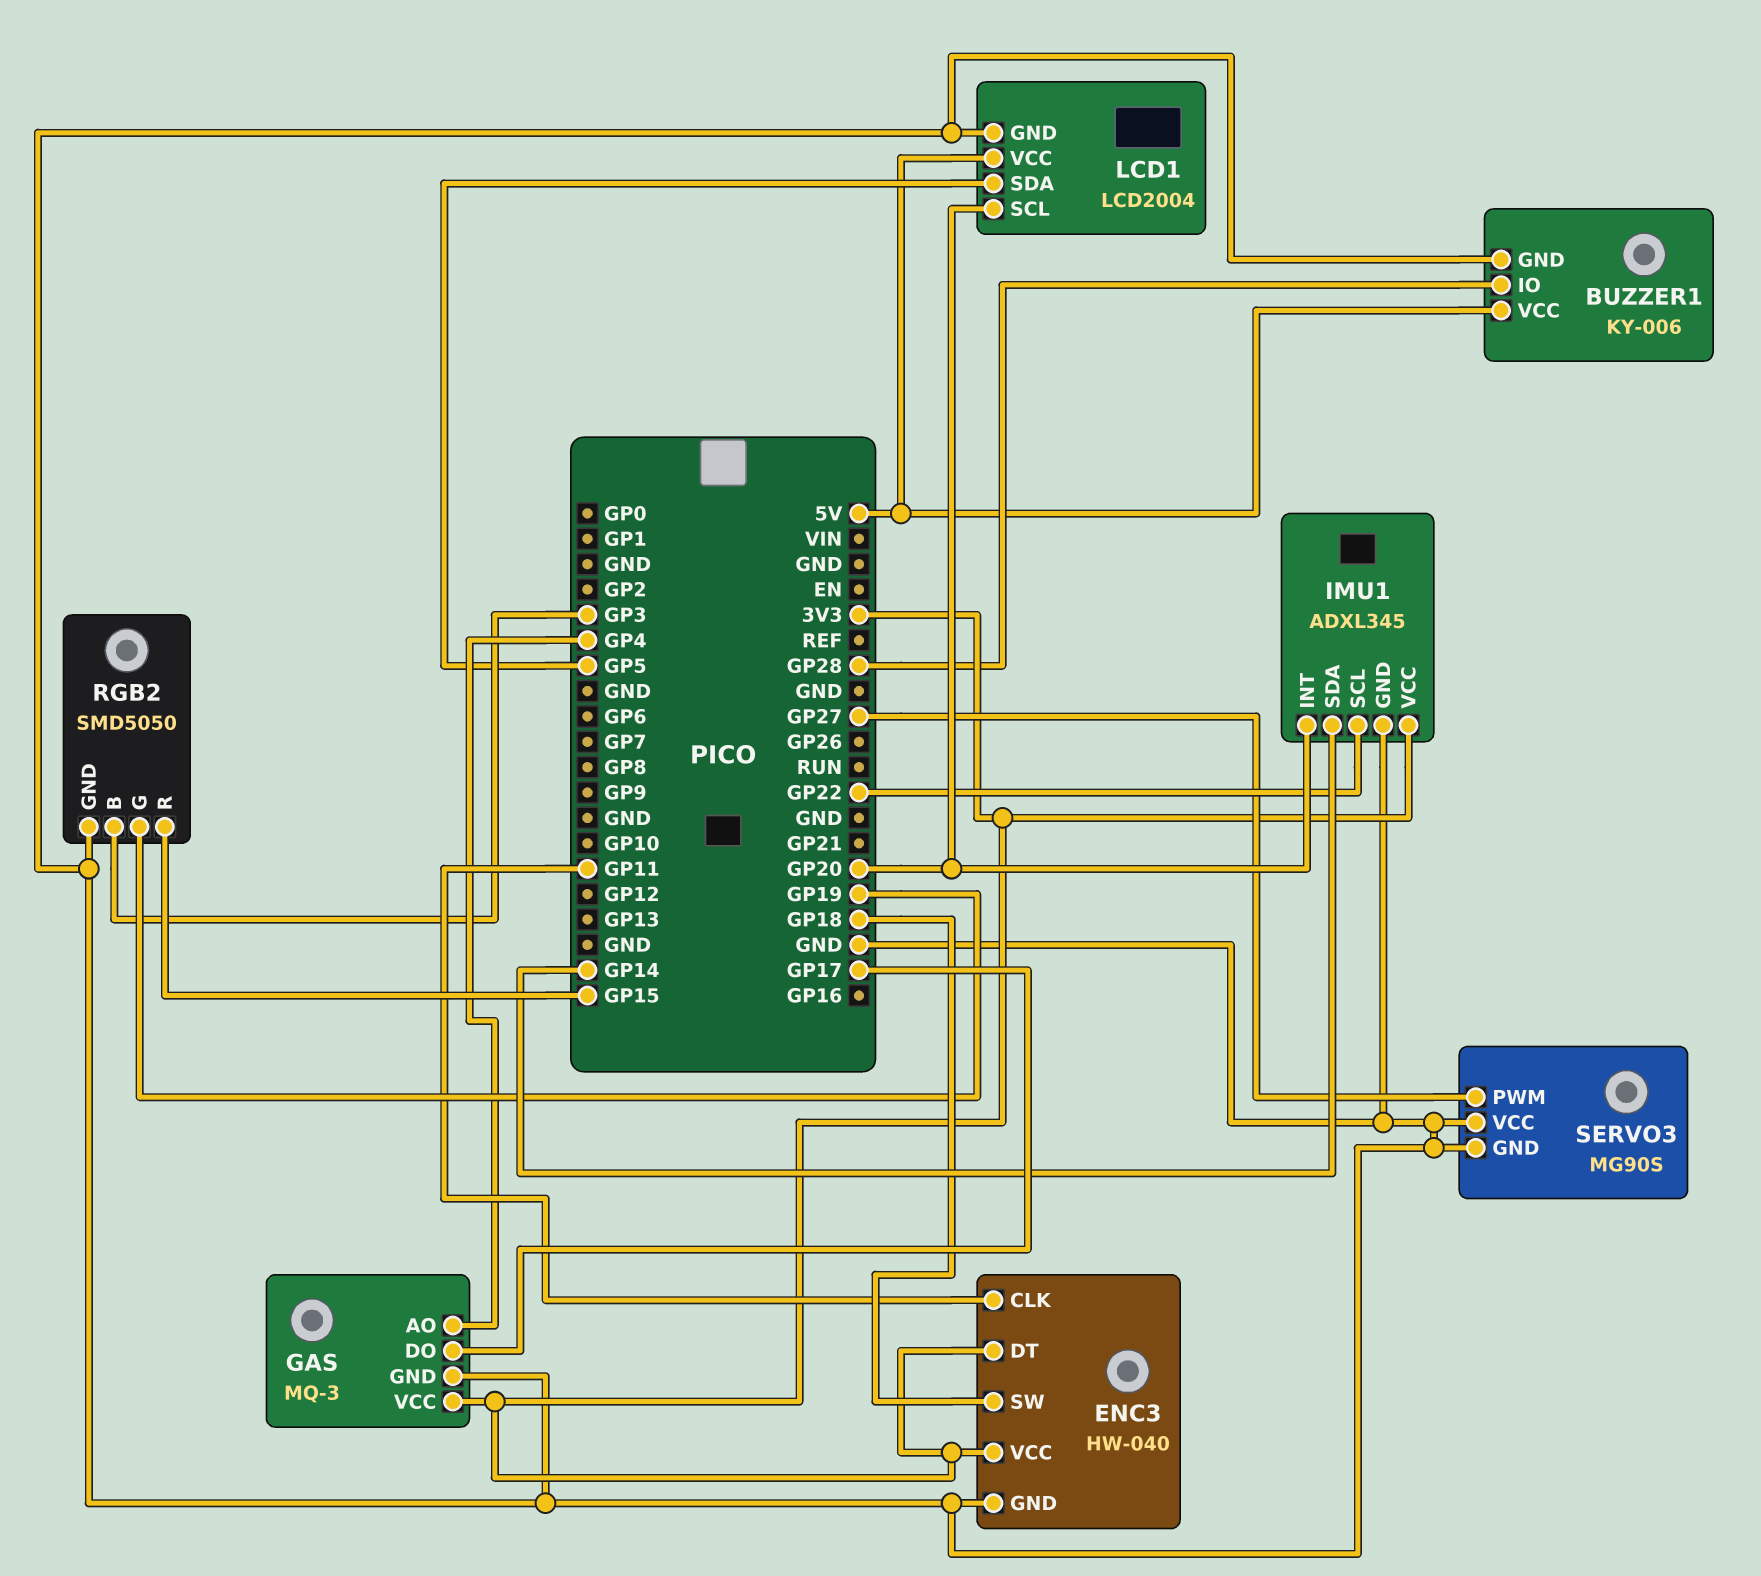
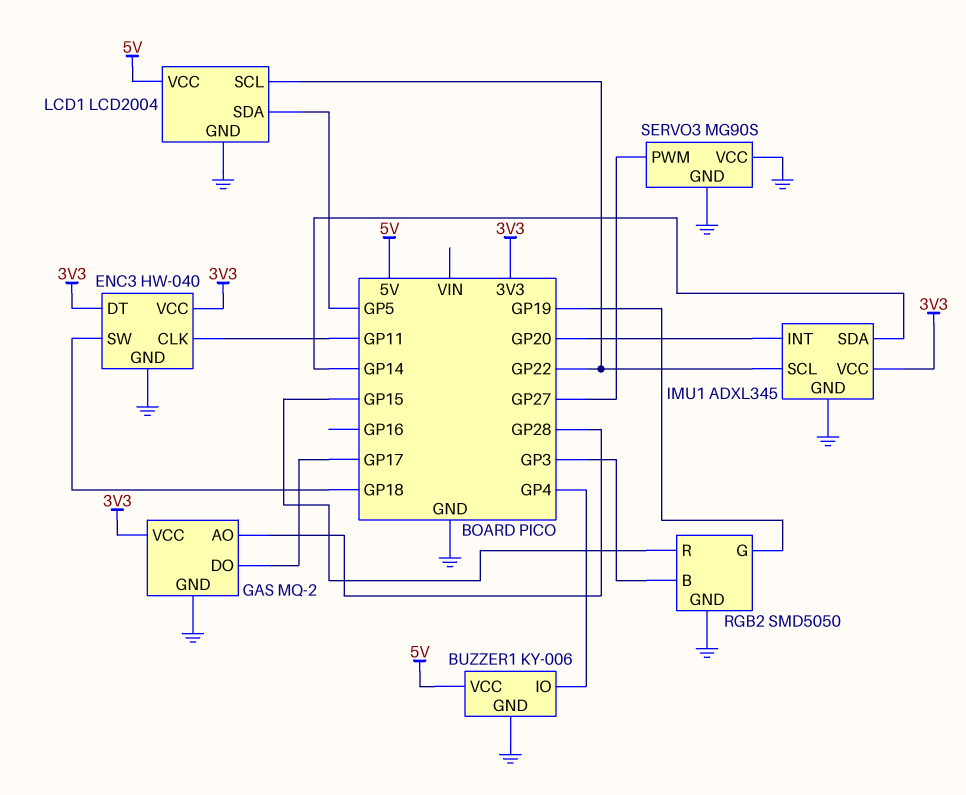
BUZZER1 pin IO: GP28 -> GP4
GAS: MQ-3 -> MQ-2
GAS pin AO: GP4 -> GP28
LCD1 pin SCL: GP20 -> GP22

